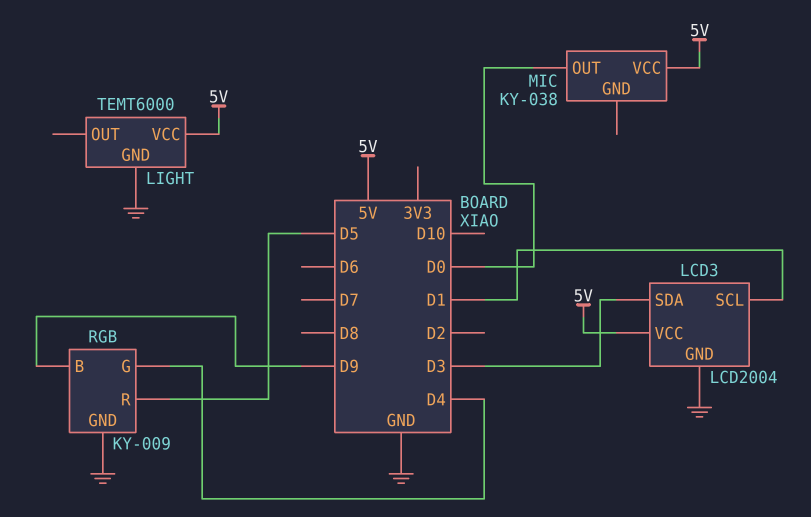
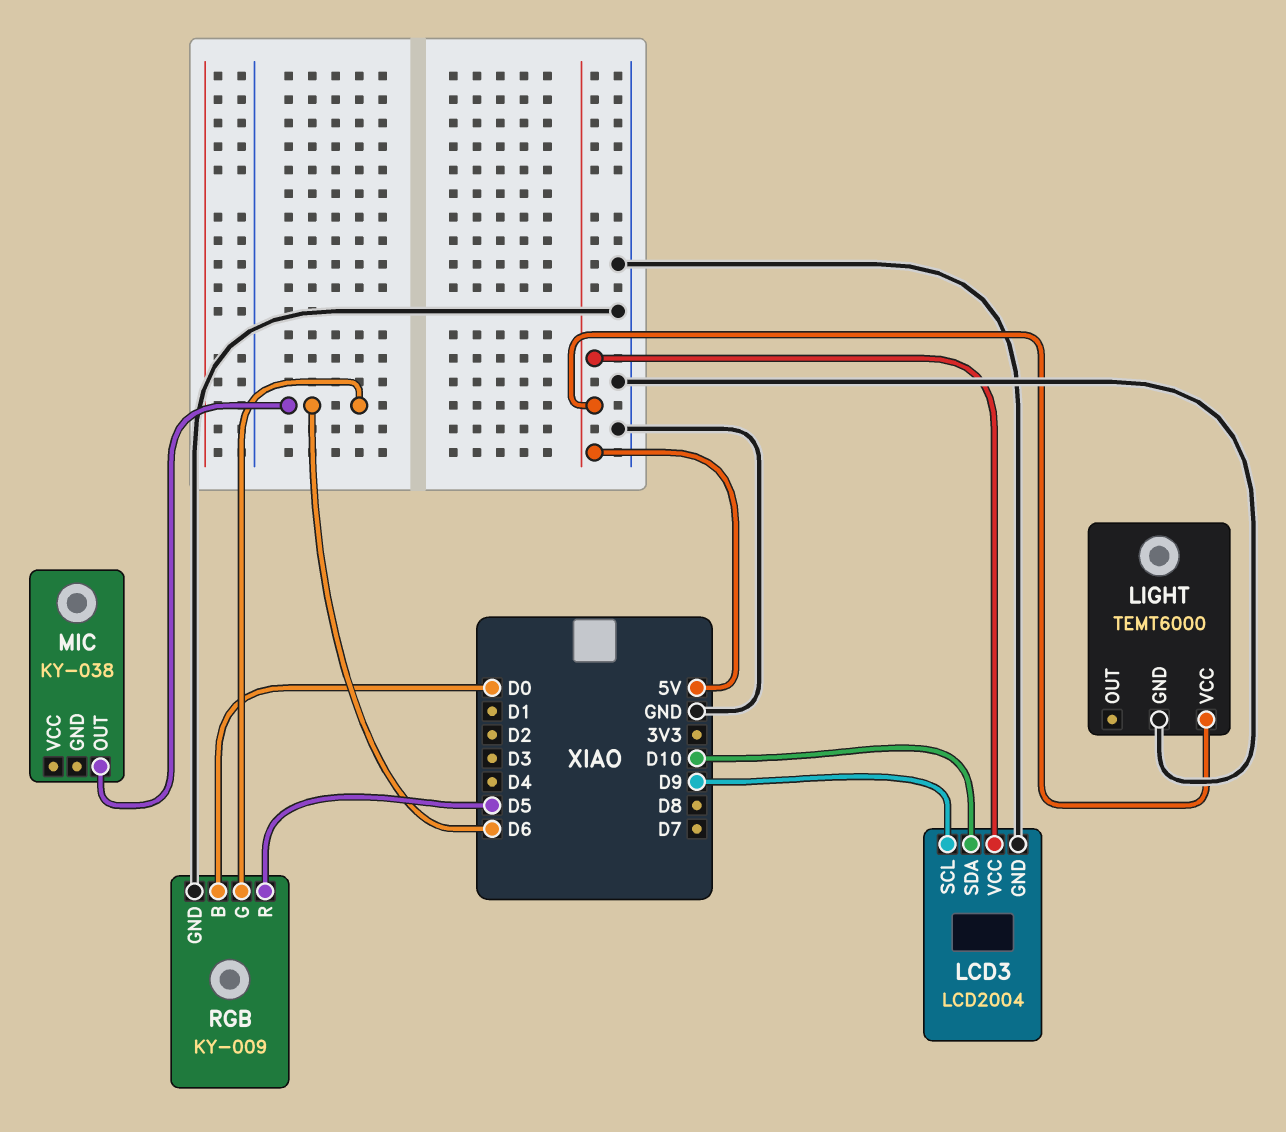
LCD3 pin SCL: D1 -> D9
LCD3 pin SDA: D3 -> D10
MIC pin OUT: D0 -> D6
MIC pin VCC: 5V -> none
RGB pin B: D9 -> D0
RGB pin G: D4 -> D6

